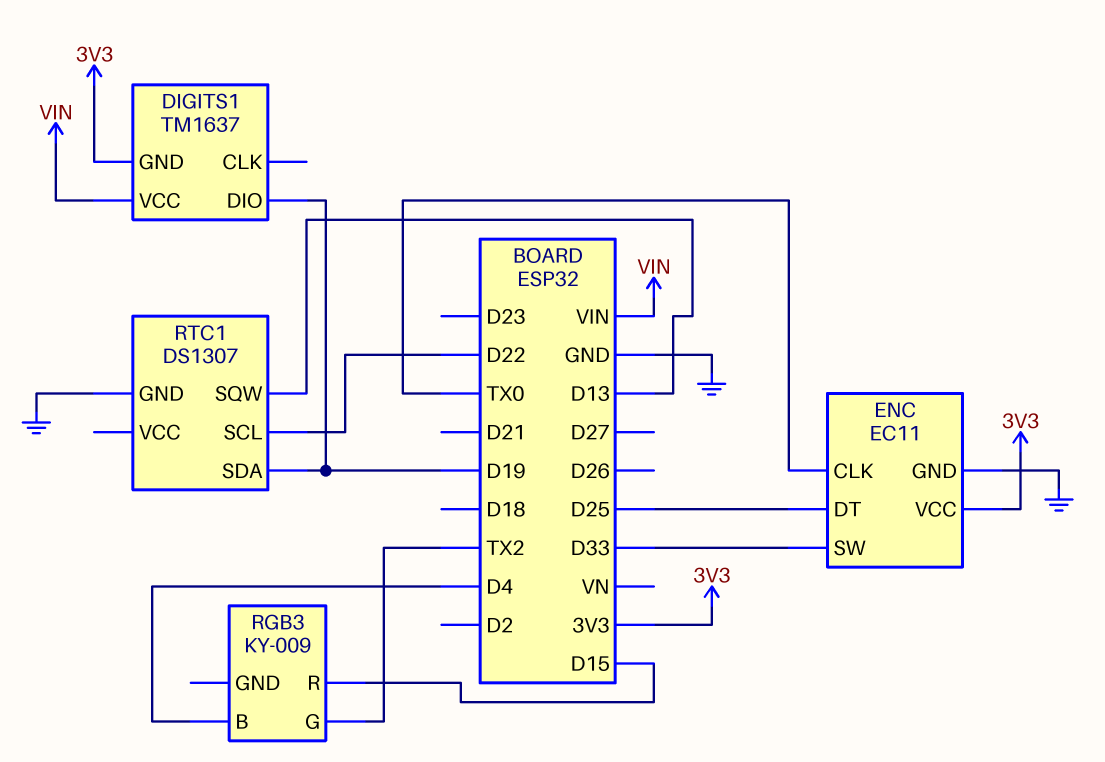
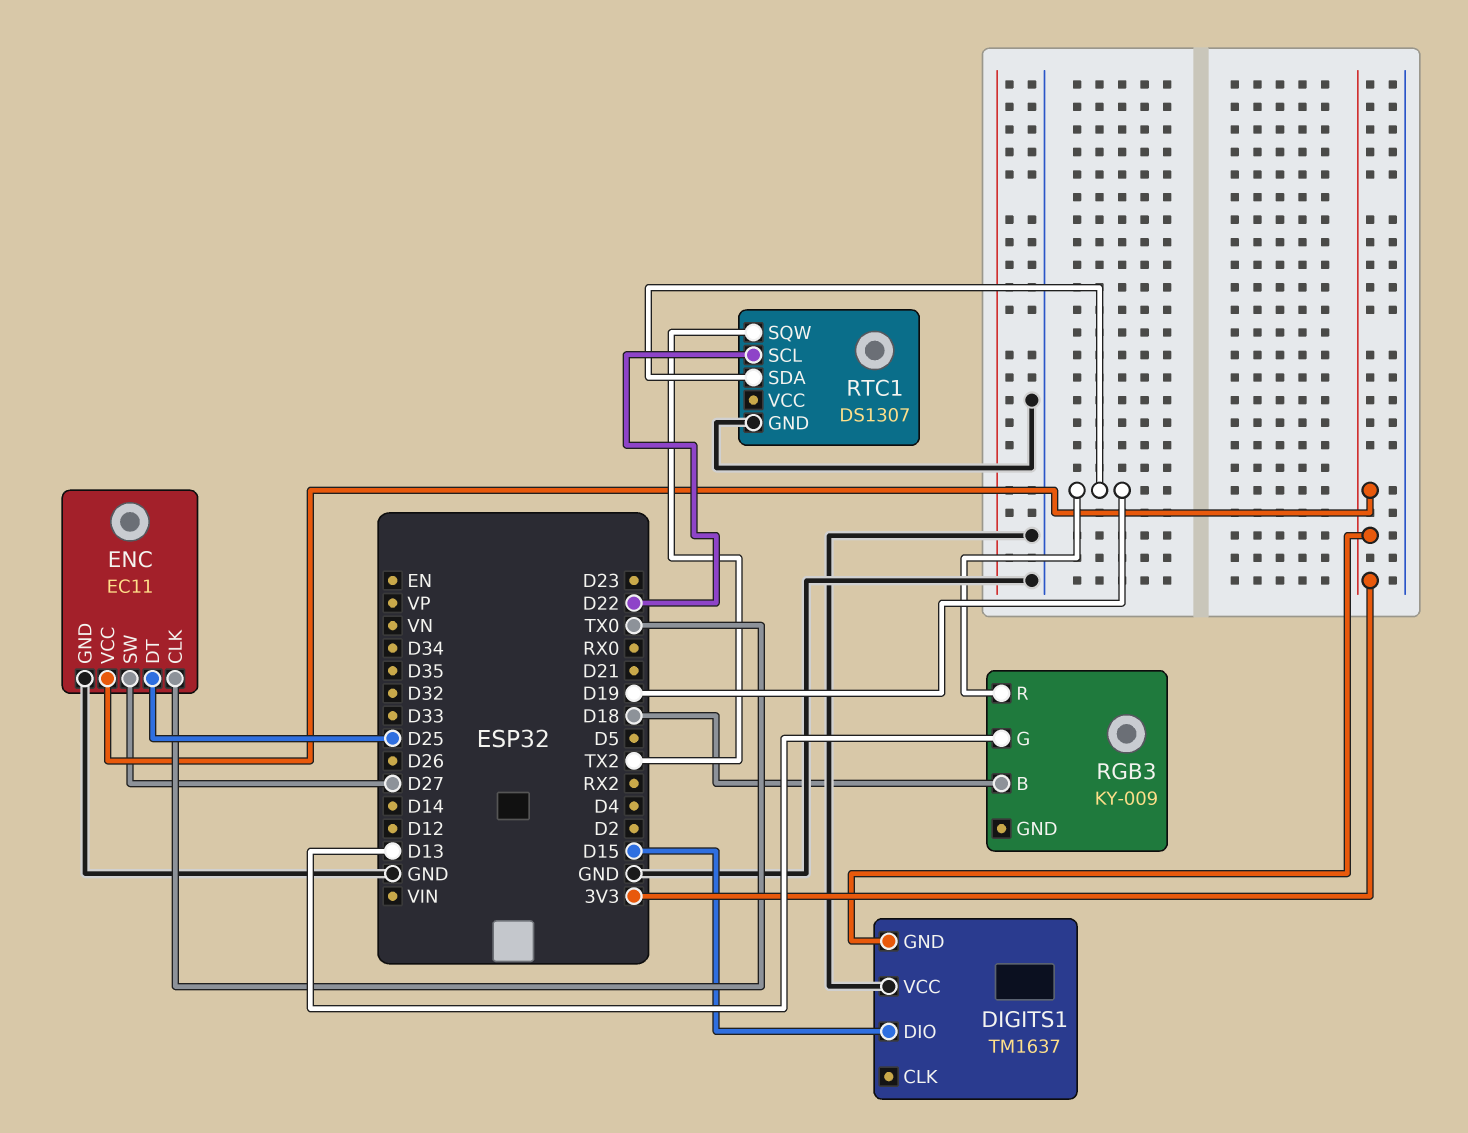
DIGITS1 pin DIO: D19 -> D15
DIGITS1 pin VCC: VIN -> GND
ENC pin SW: D33 -> D27
RGB3 pin B: D4 -> D18
RGB3 pin G: TX2 -> D13
RGB3 pin R: D15 -> D19
RTC1 pin SQW: D13 -> TX2

